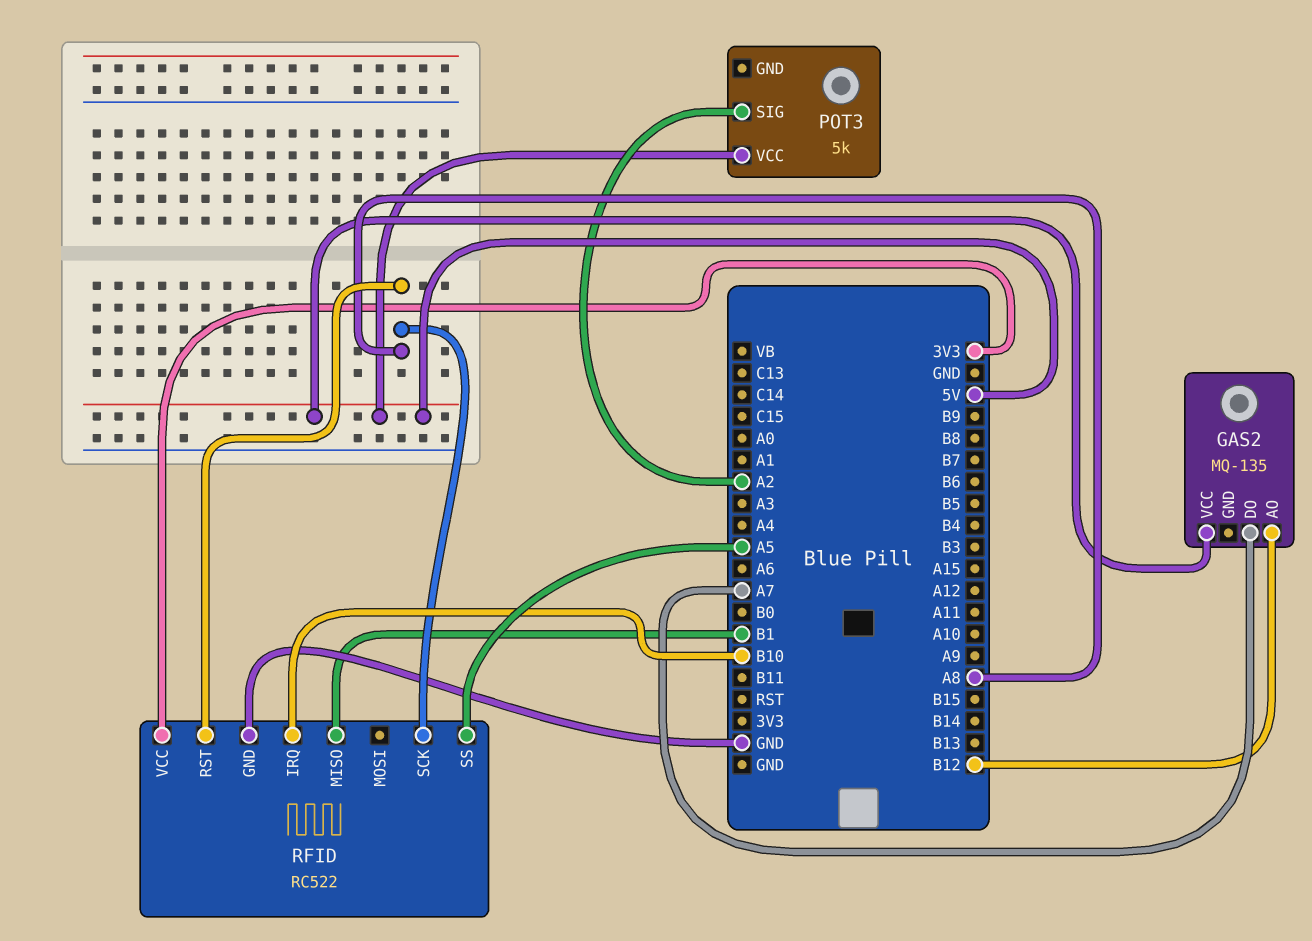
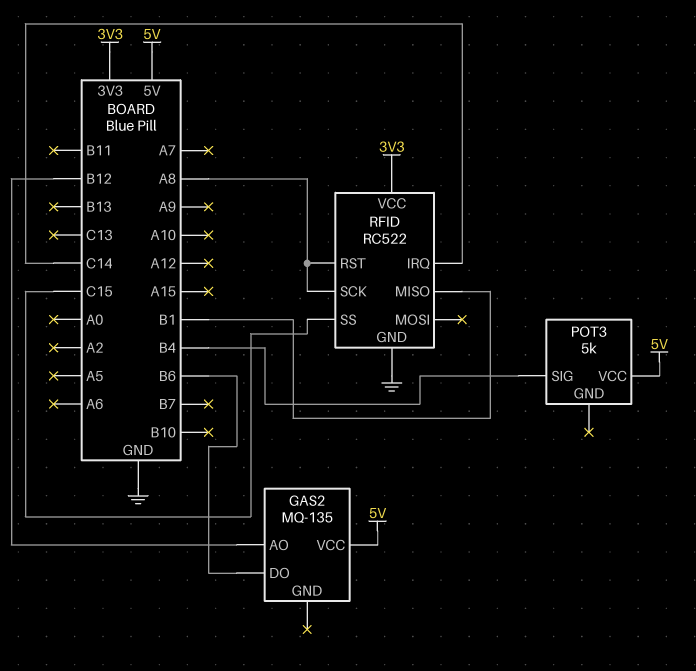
GAS2 pin DO: A7 -> B6
POT3 pin SIG: A2 -> B4
RFID pin IRQ: B10 -> C14
RFID pin SS: A5 -> C15

